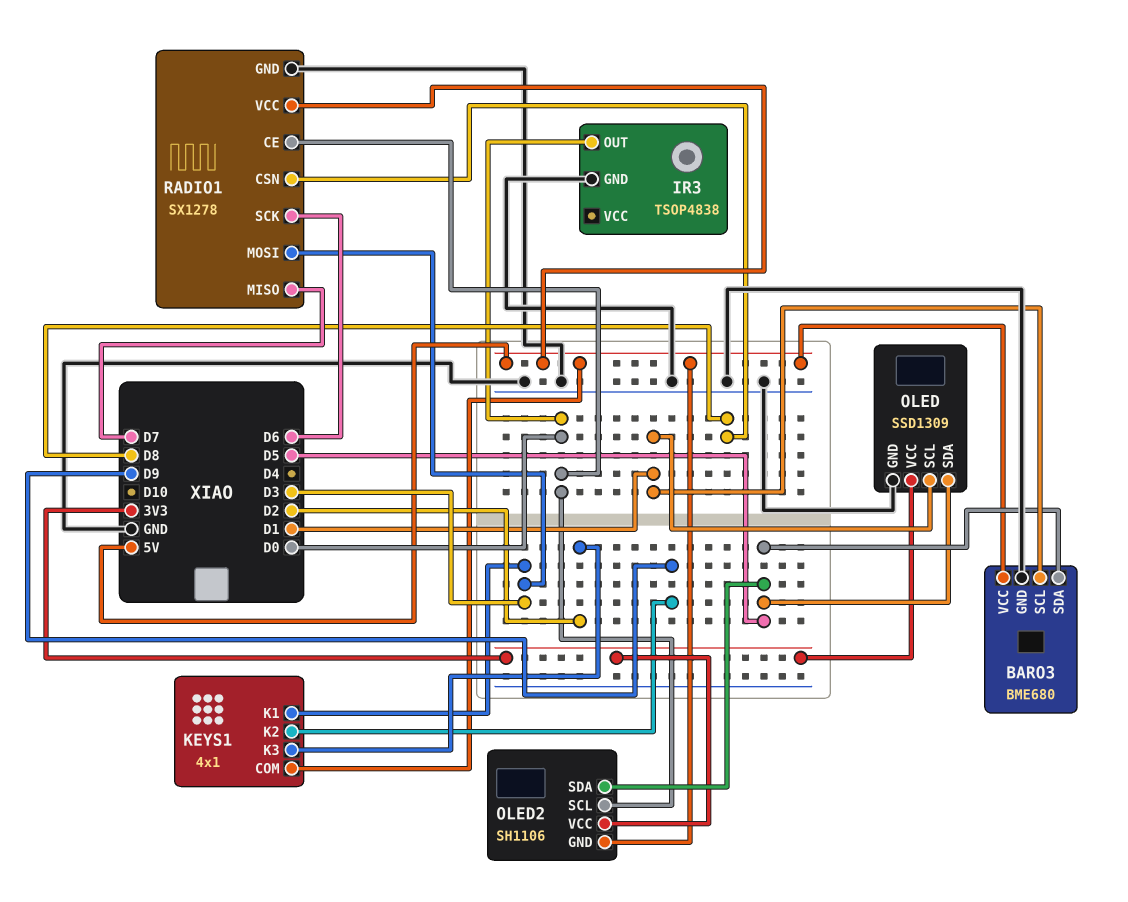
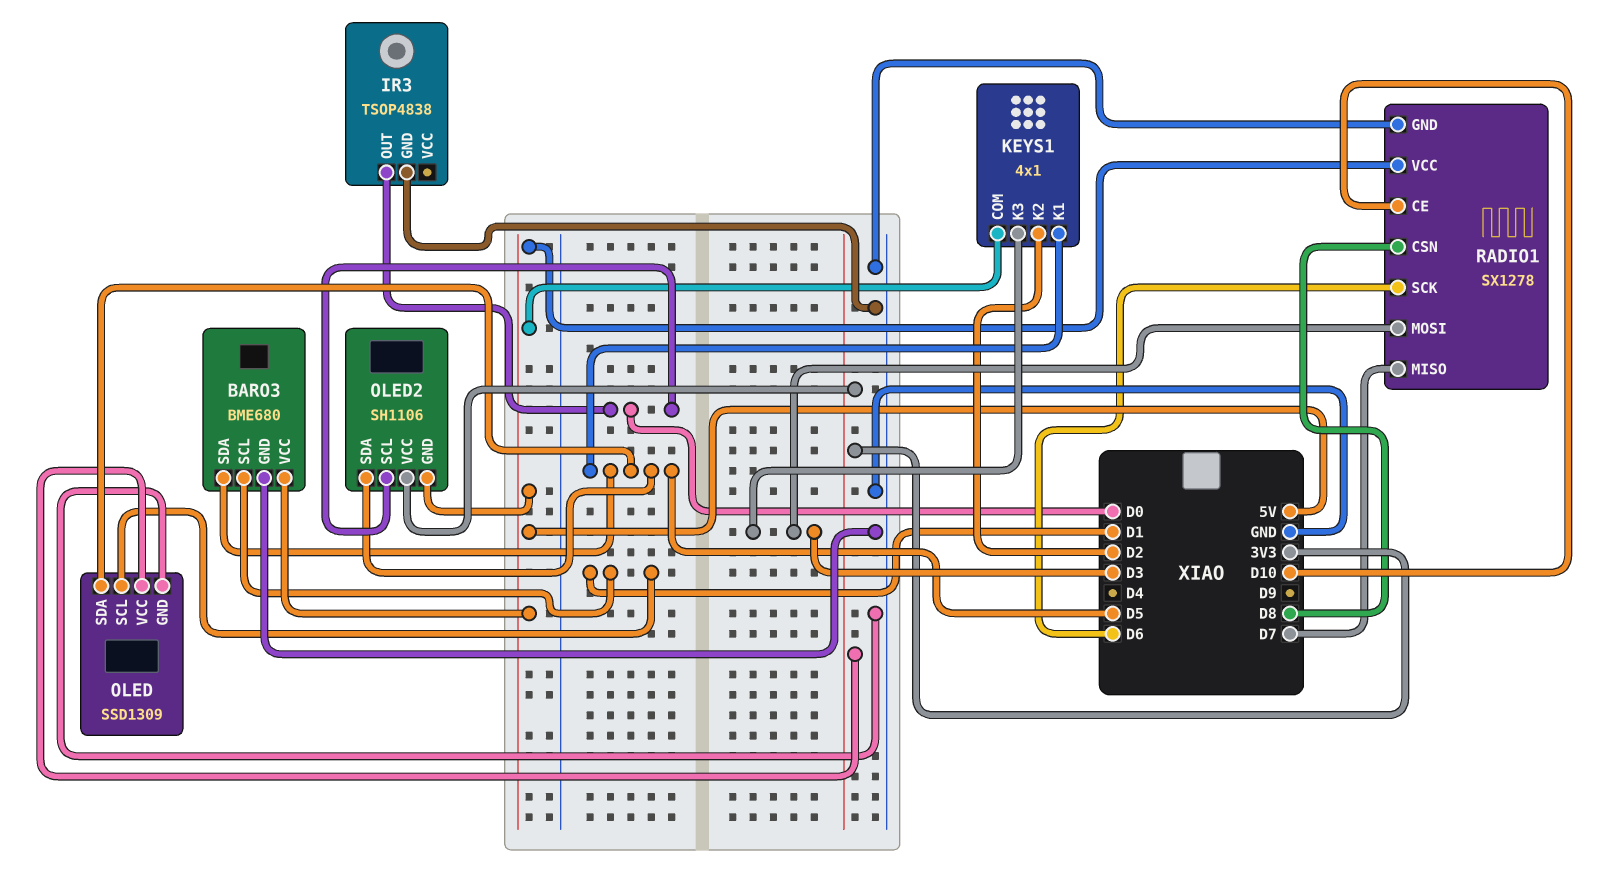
KEYS1 pin K1: D3 -> D5
KEYS1 pin K2: D9 -> D2
KEYS1 pin K3: D2 -> D3
RADIO1 pin CE: D0 -> D10

